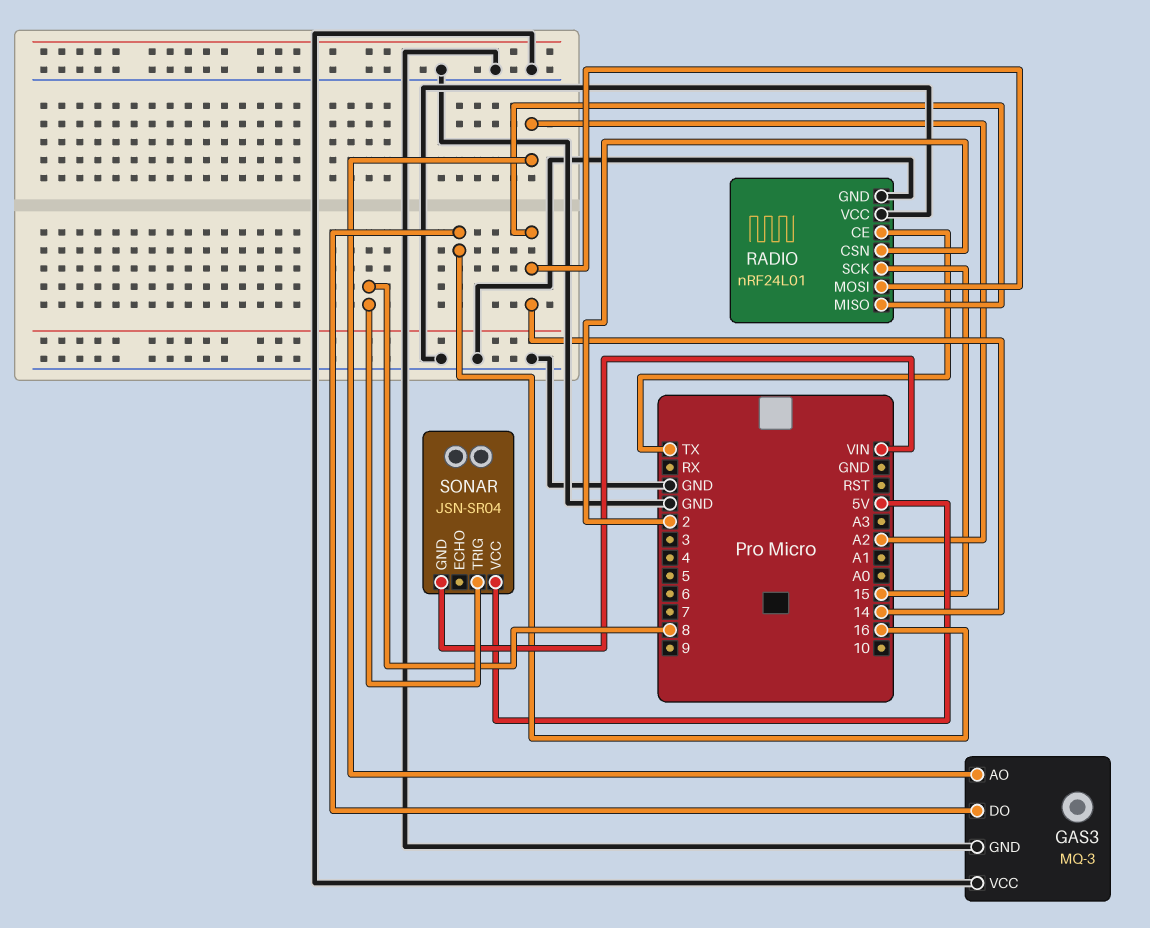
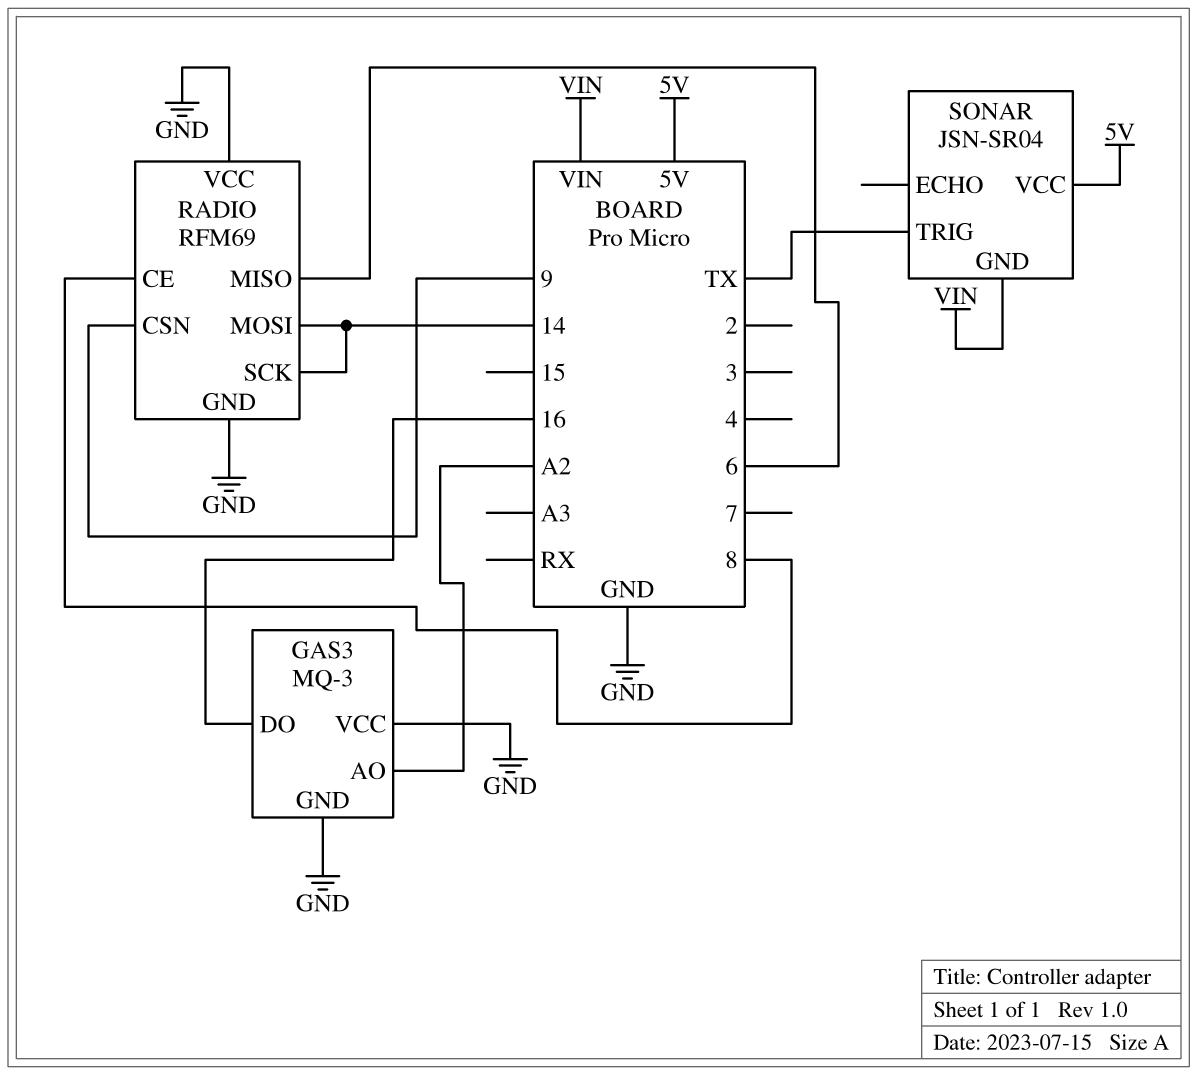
RADIO: nRF24L01 -> RFM69
RADIO pin CE: TX -> 8
RADIO pin CSN: 2 -> 9
RADIO pin MISO: 14 -> 6
RADIO pin SCK: 15 -> 14
SONAR pin TRIG: 8 -> TX

